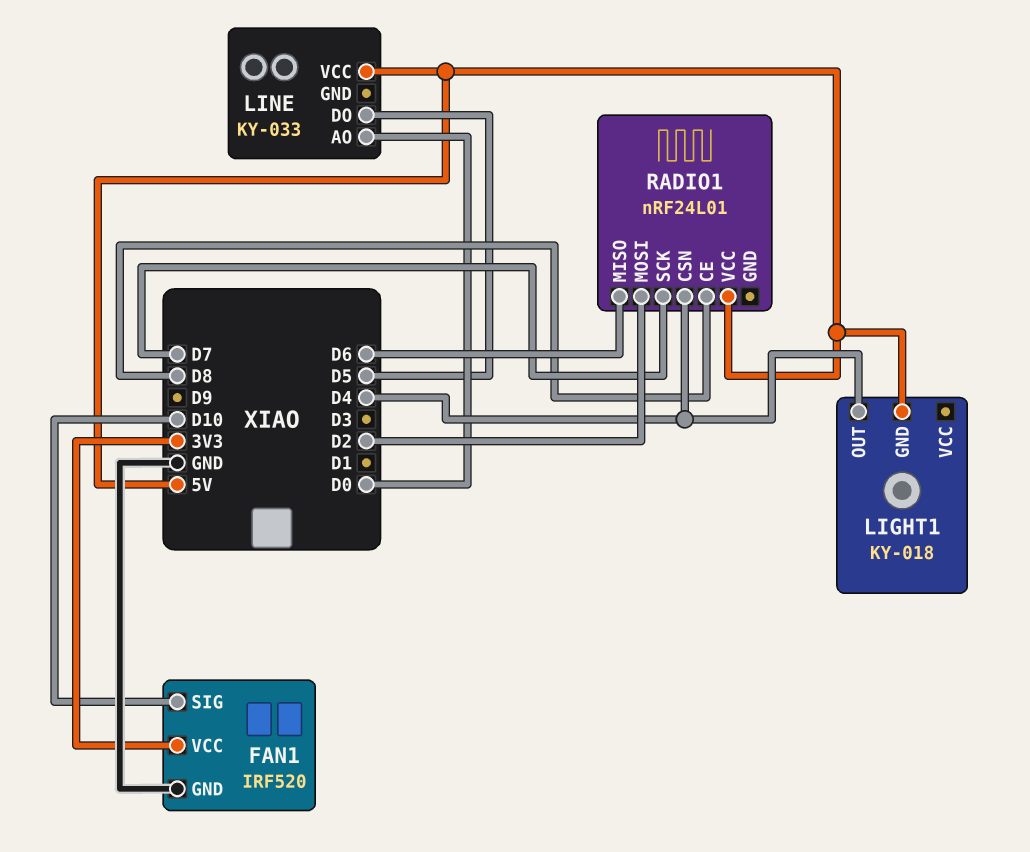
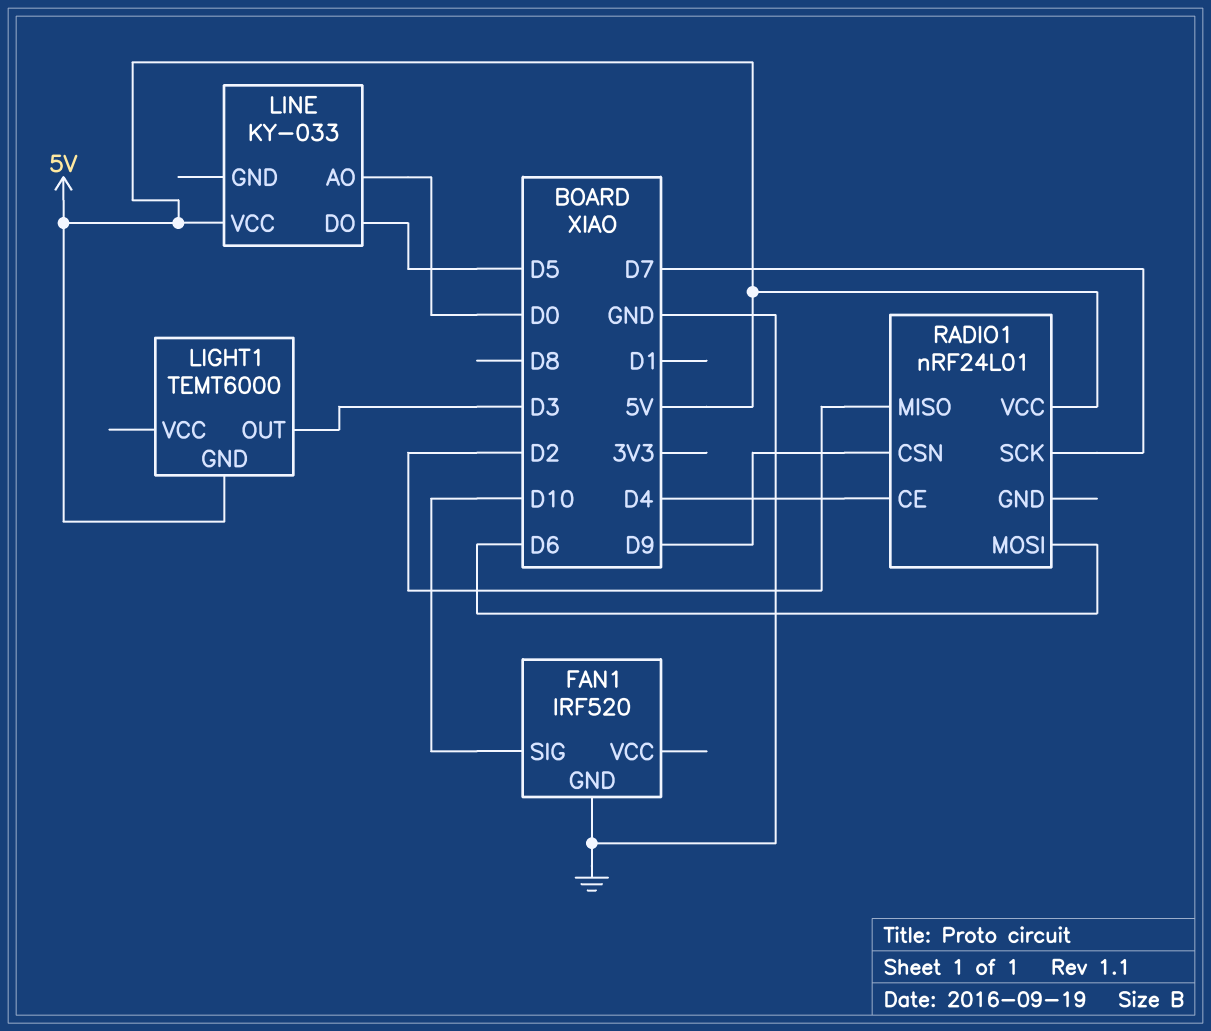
FAN1 pin VCC: 3V3 -> none
LIGHT1: KY-018 -> TEMT6000
LIGHT1 pin OUT: D4 -> D3
RADIO1 pin CE: D8 -> D4
RADIO1 pin CSN: D4 -> D9
RADIO1 pin MISO: D6 -> D2
RADIO1 pin MOSI: D2 -> D6

